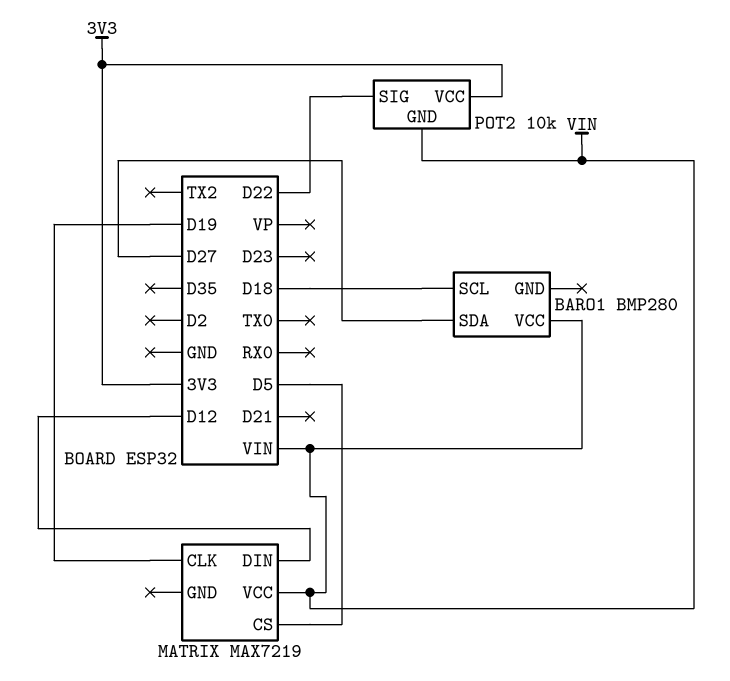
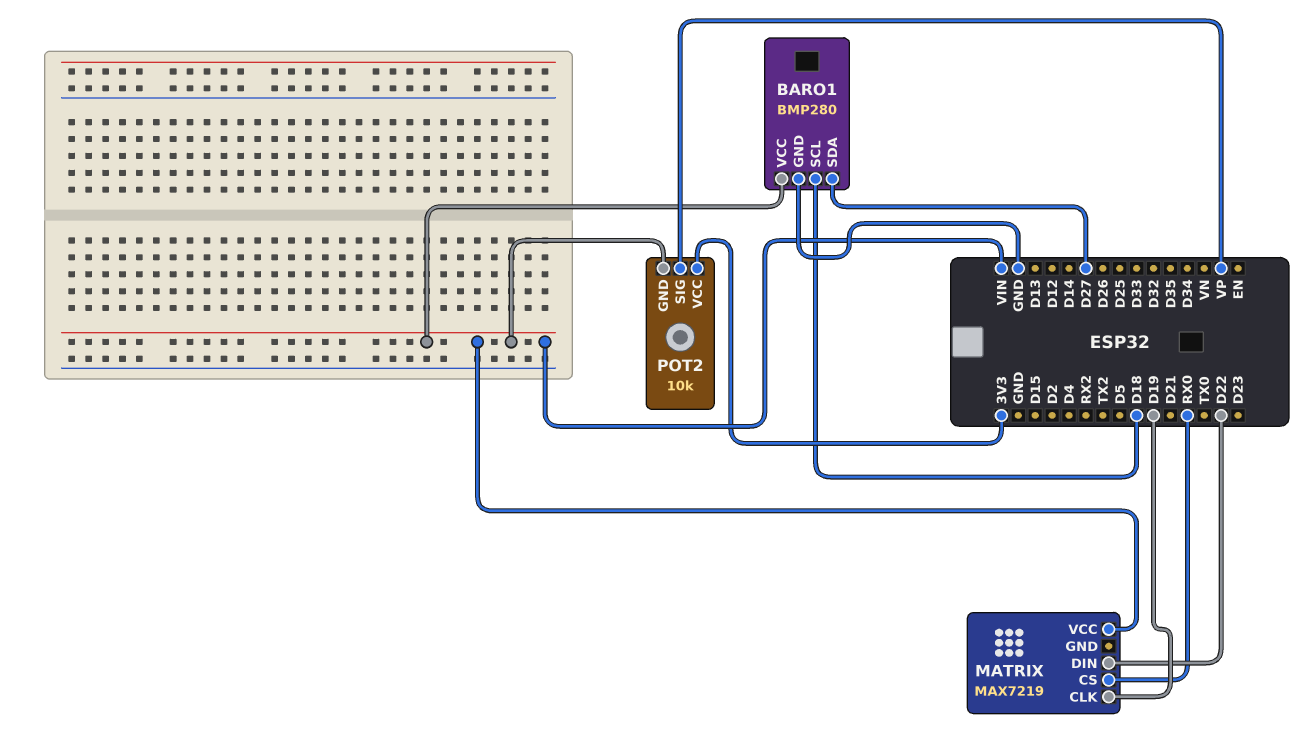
BARO1 pin GND: none -> GND
MATRIX pin CS: D5 -> RX0
MATRIX pin DIN: D12 -> D22
POT2 pin SIG: D22 -> VP

